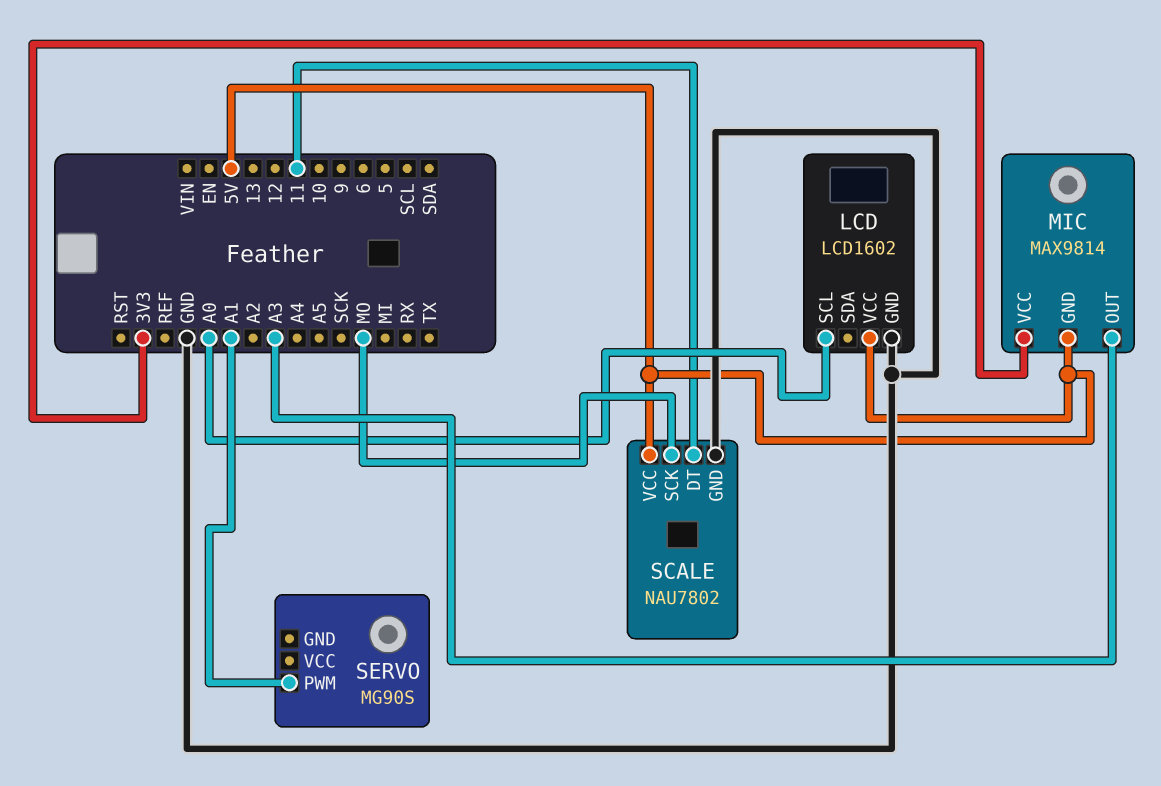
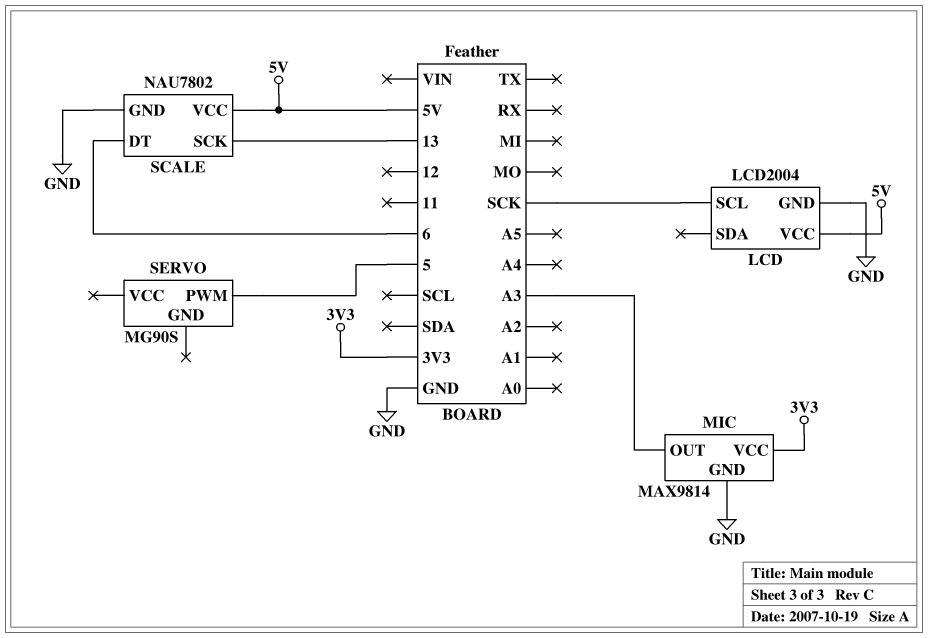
LCD: LCD1602 -> LCD2004
LCD pin SCL: A0 -> SCK
MIC pin GND: 5V -> GND
SCALE pin DT: 11 -> 6
SCALE pin SCK: MO -> 13
SERVO pin PWM: A1 -> 5

